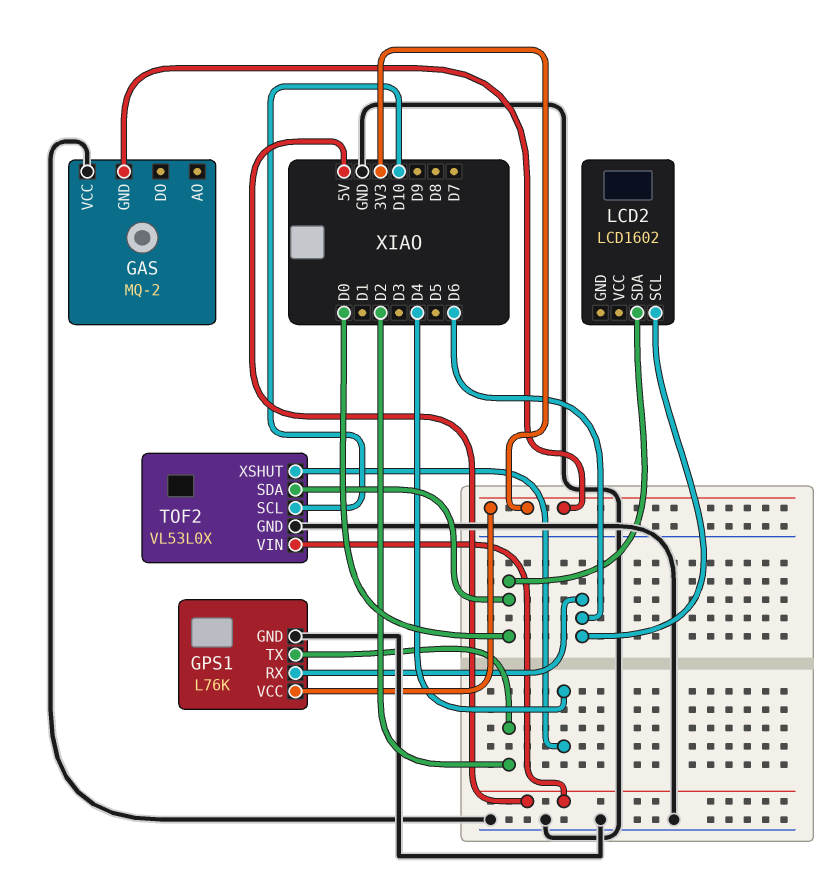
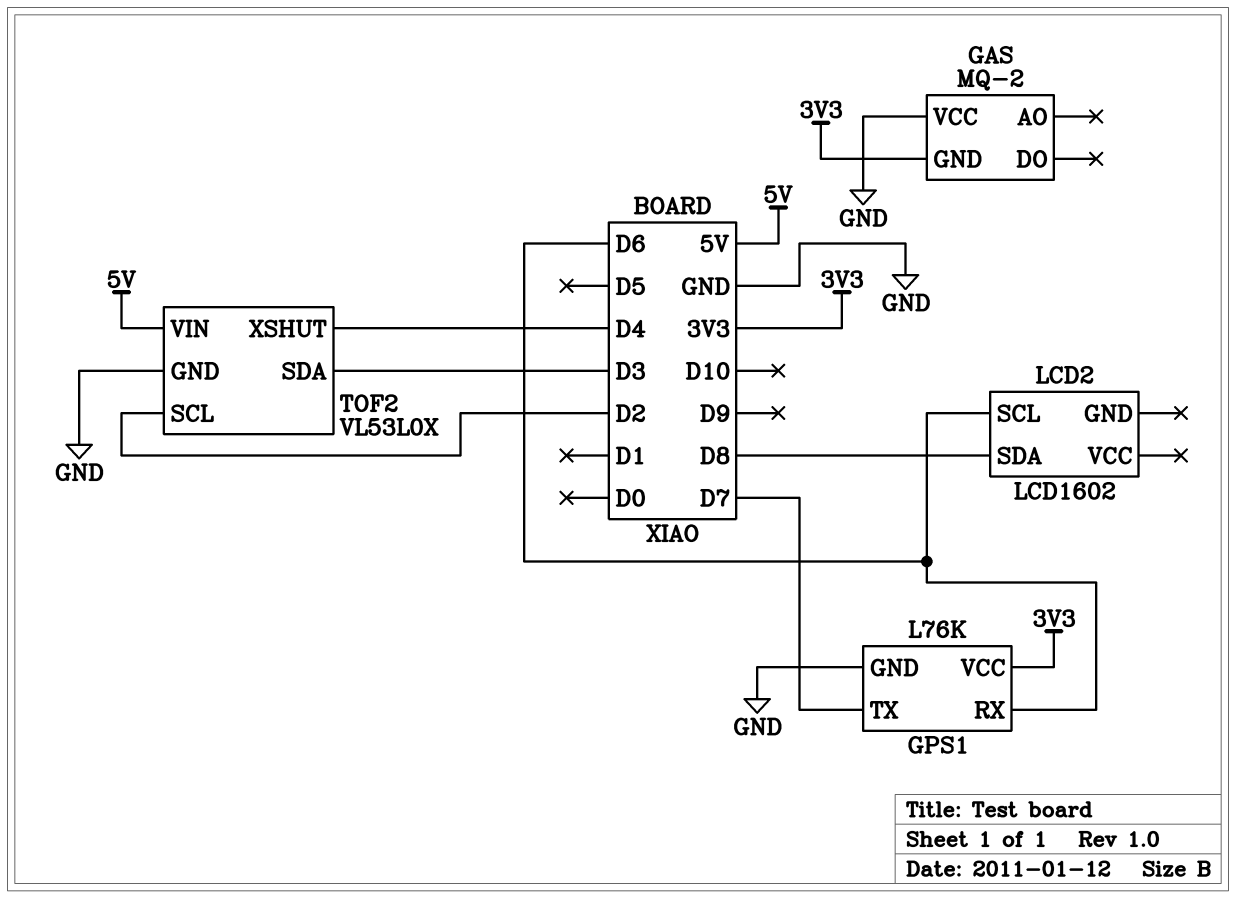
GPS1 pin TX: D2 -> D7
LCD2 pin SDA: D0 -> D8
TOF2 pin SCL: D10 -> D2
TOF2 pin SDA: D0 -> D3

